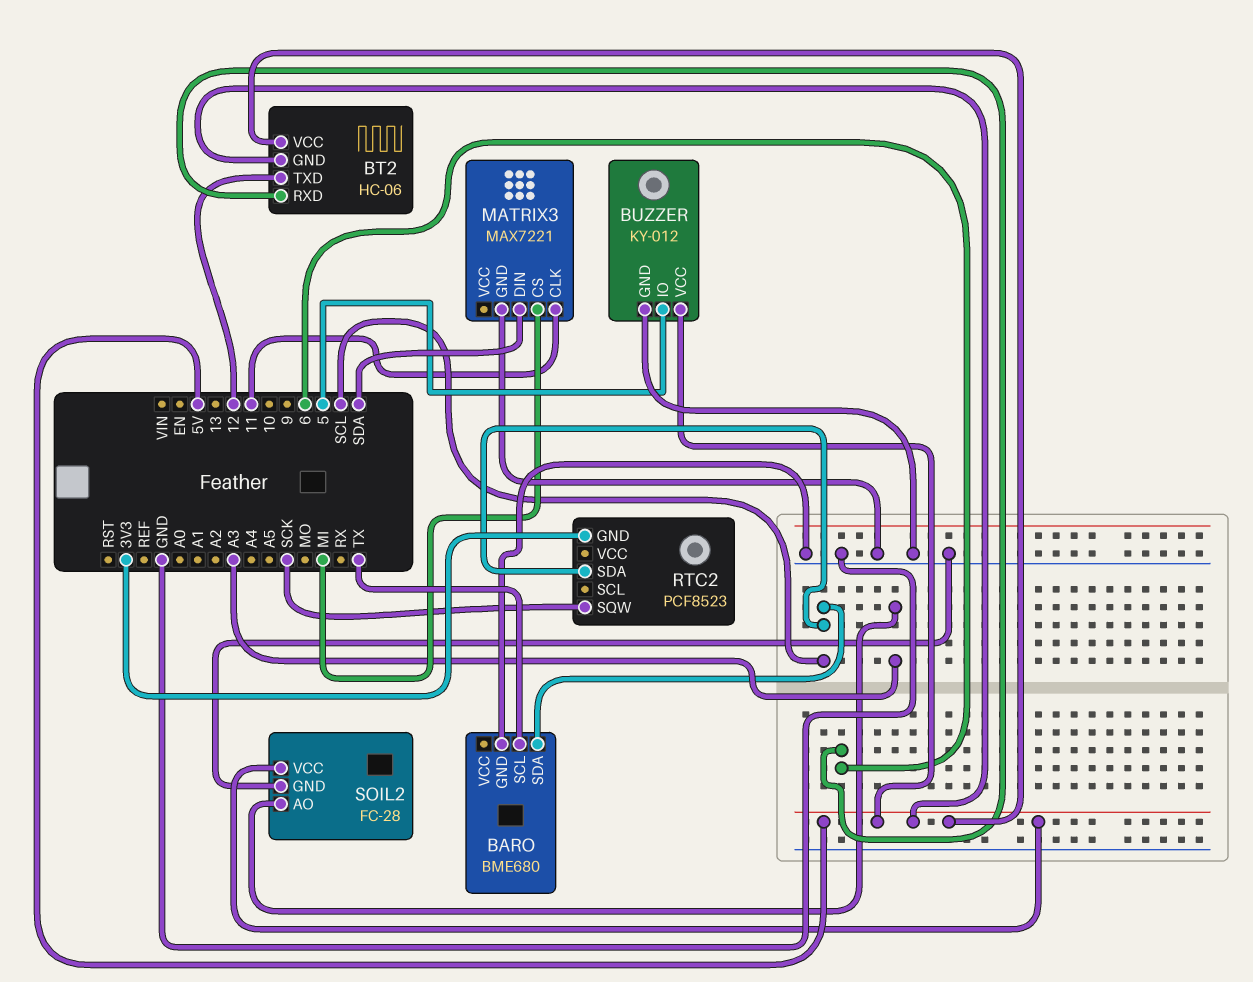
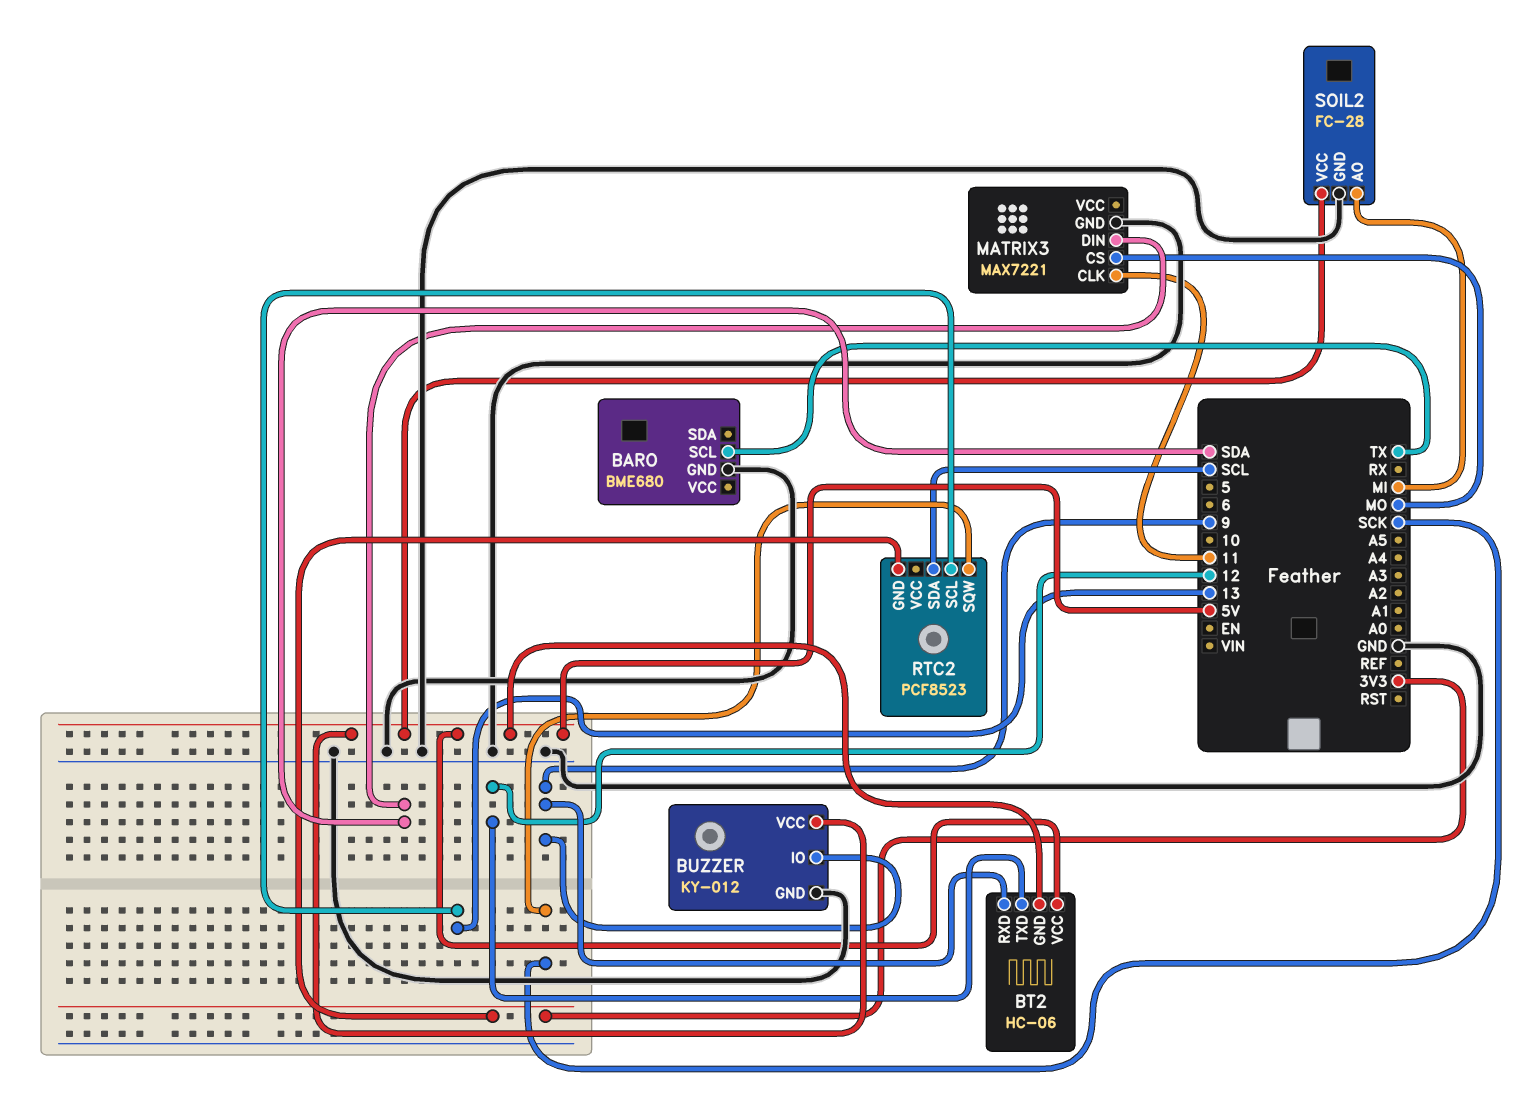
BARO pin SDA: SCL -> none
BT2 pin RXD: 6 -> 9
BUZZER pin IO: 5 -> 9
MATRIX3 pin CS: MI -> MO
RTC2 pin SCL: none -> 13
SOIL2 pin AO: A3 -> MI

